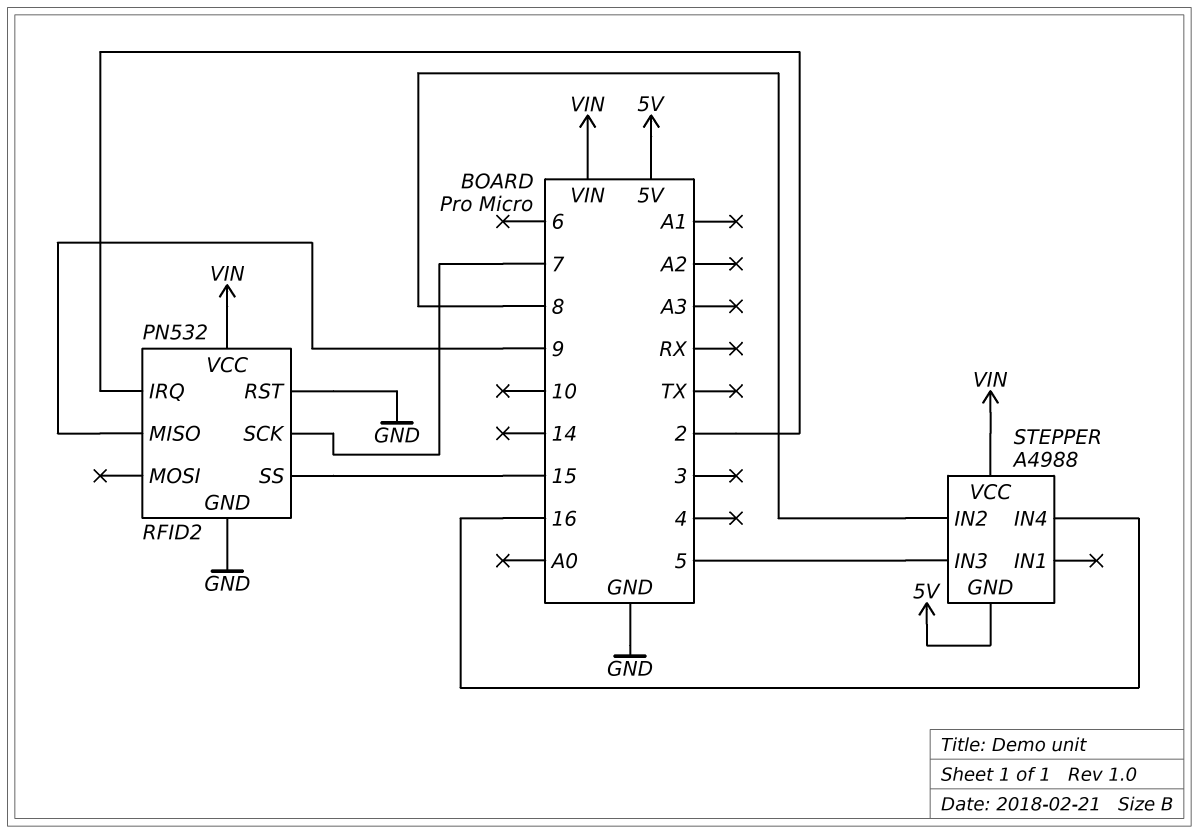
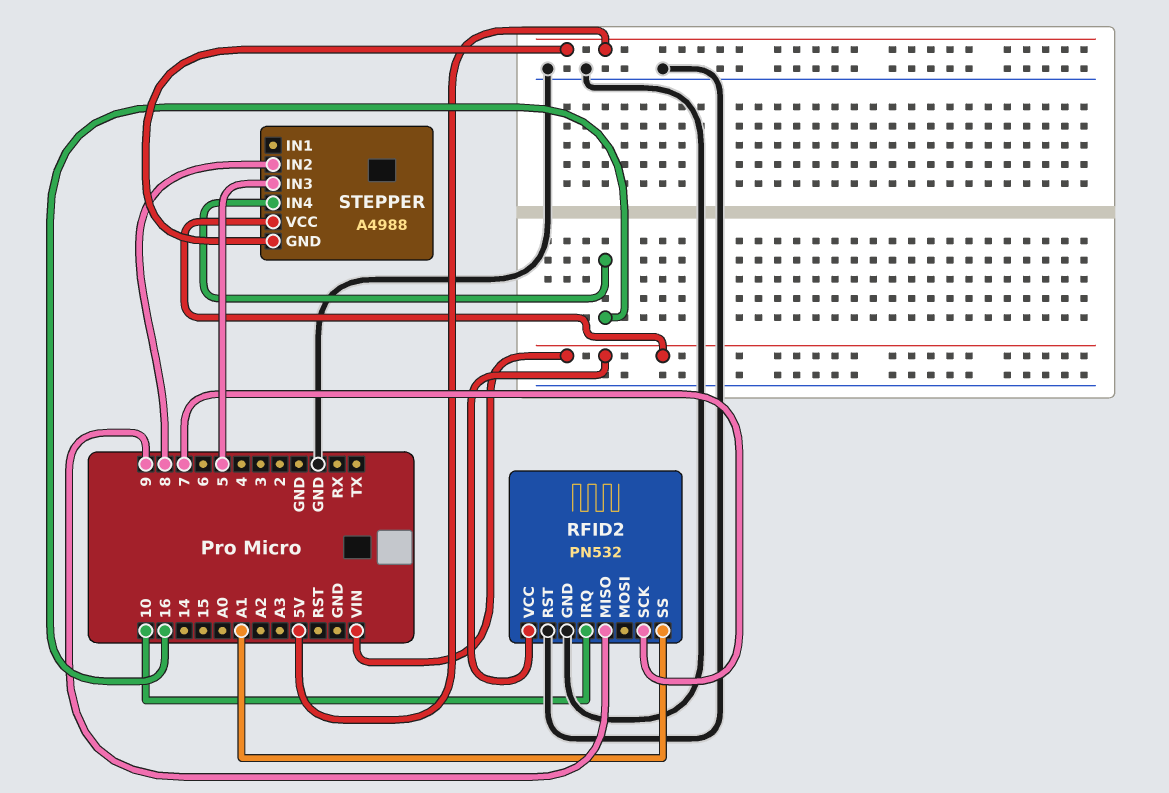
RFID2 pin IRQ: 2 -> 10
RFID2 pin SS: 15 -> A1

